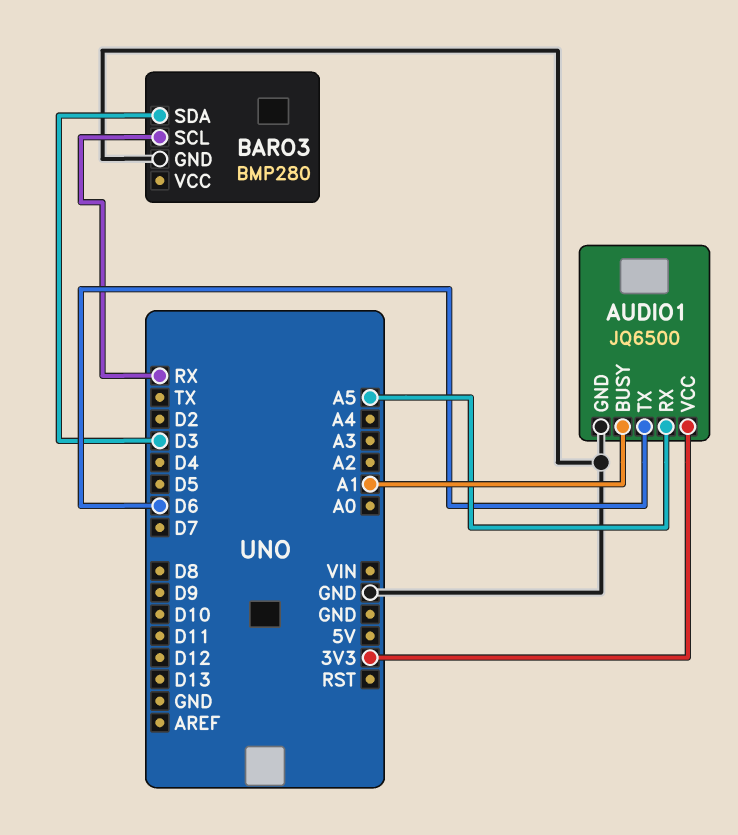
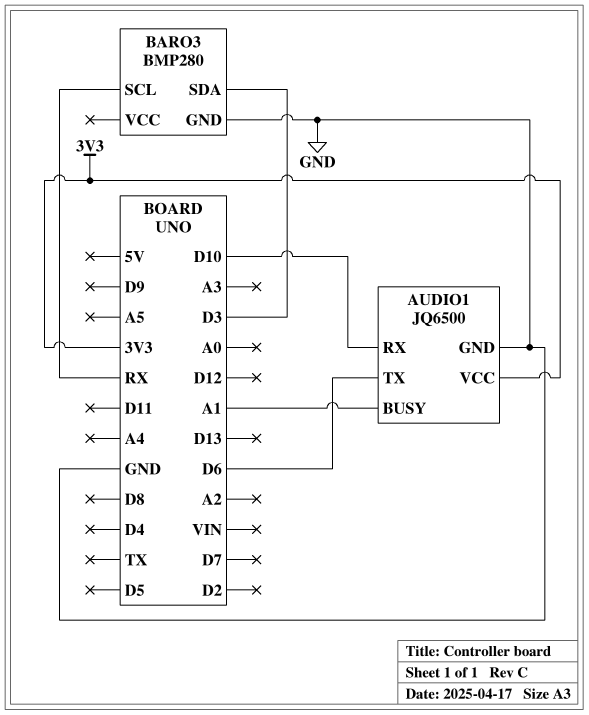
AUDIO1 pin RX: A5 -> D10

